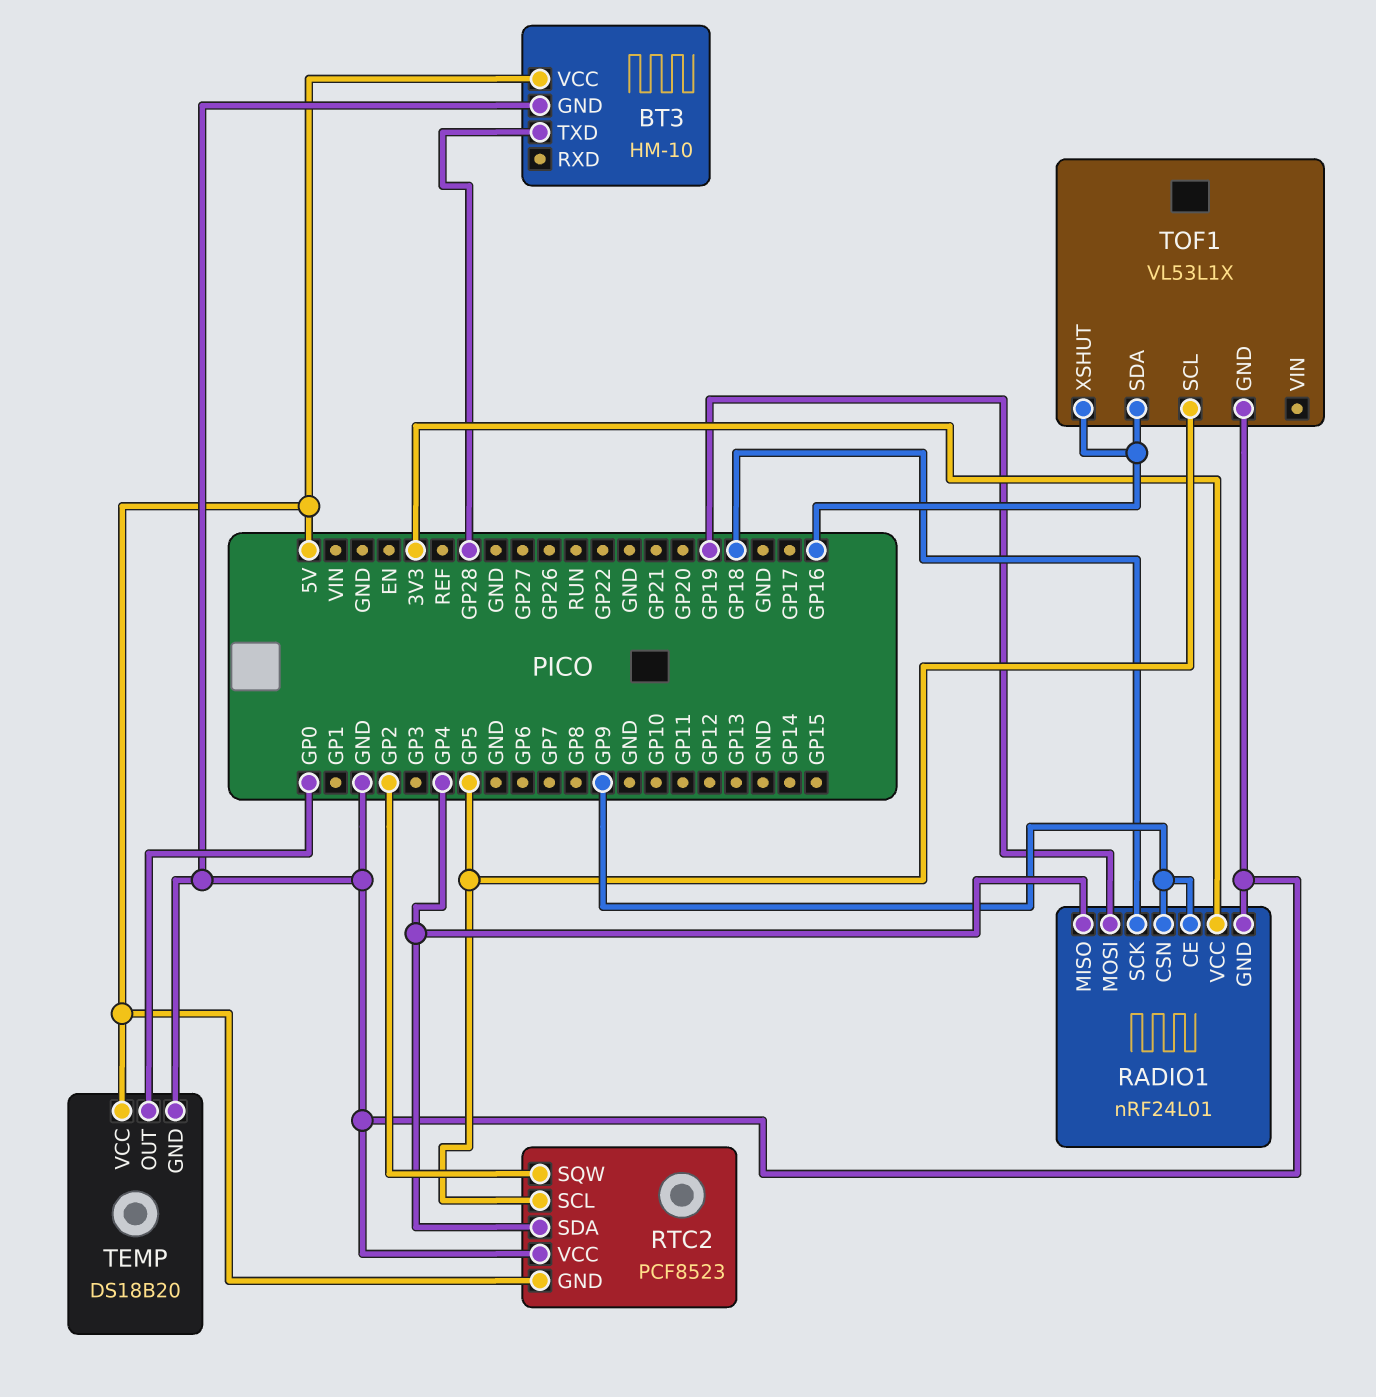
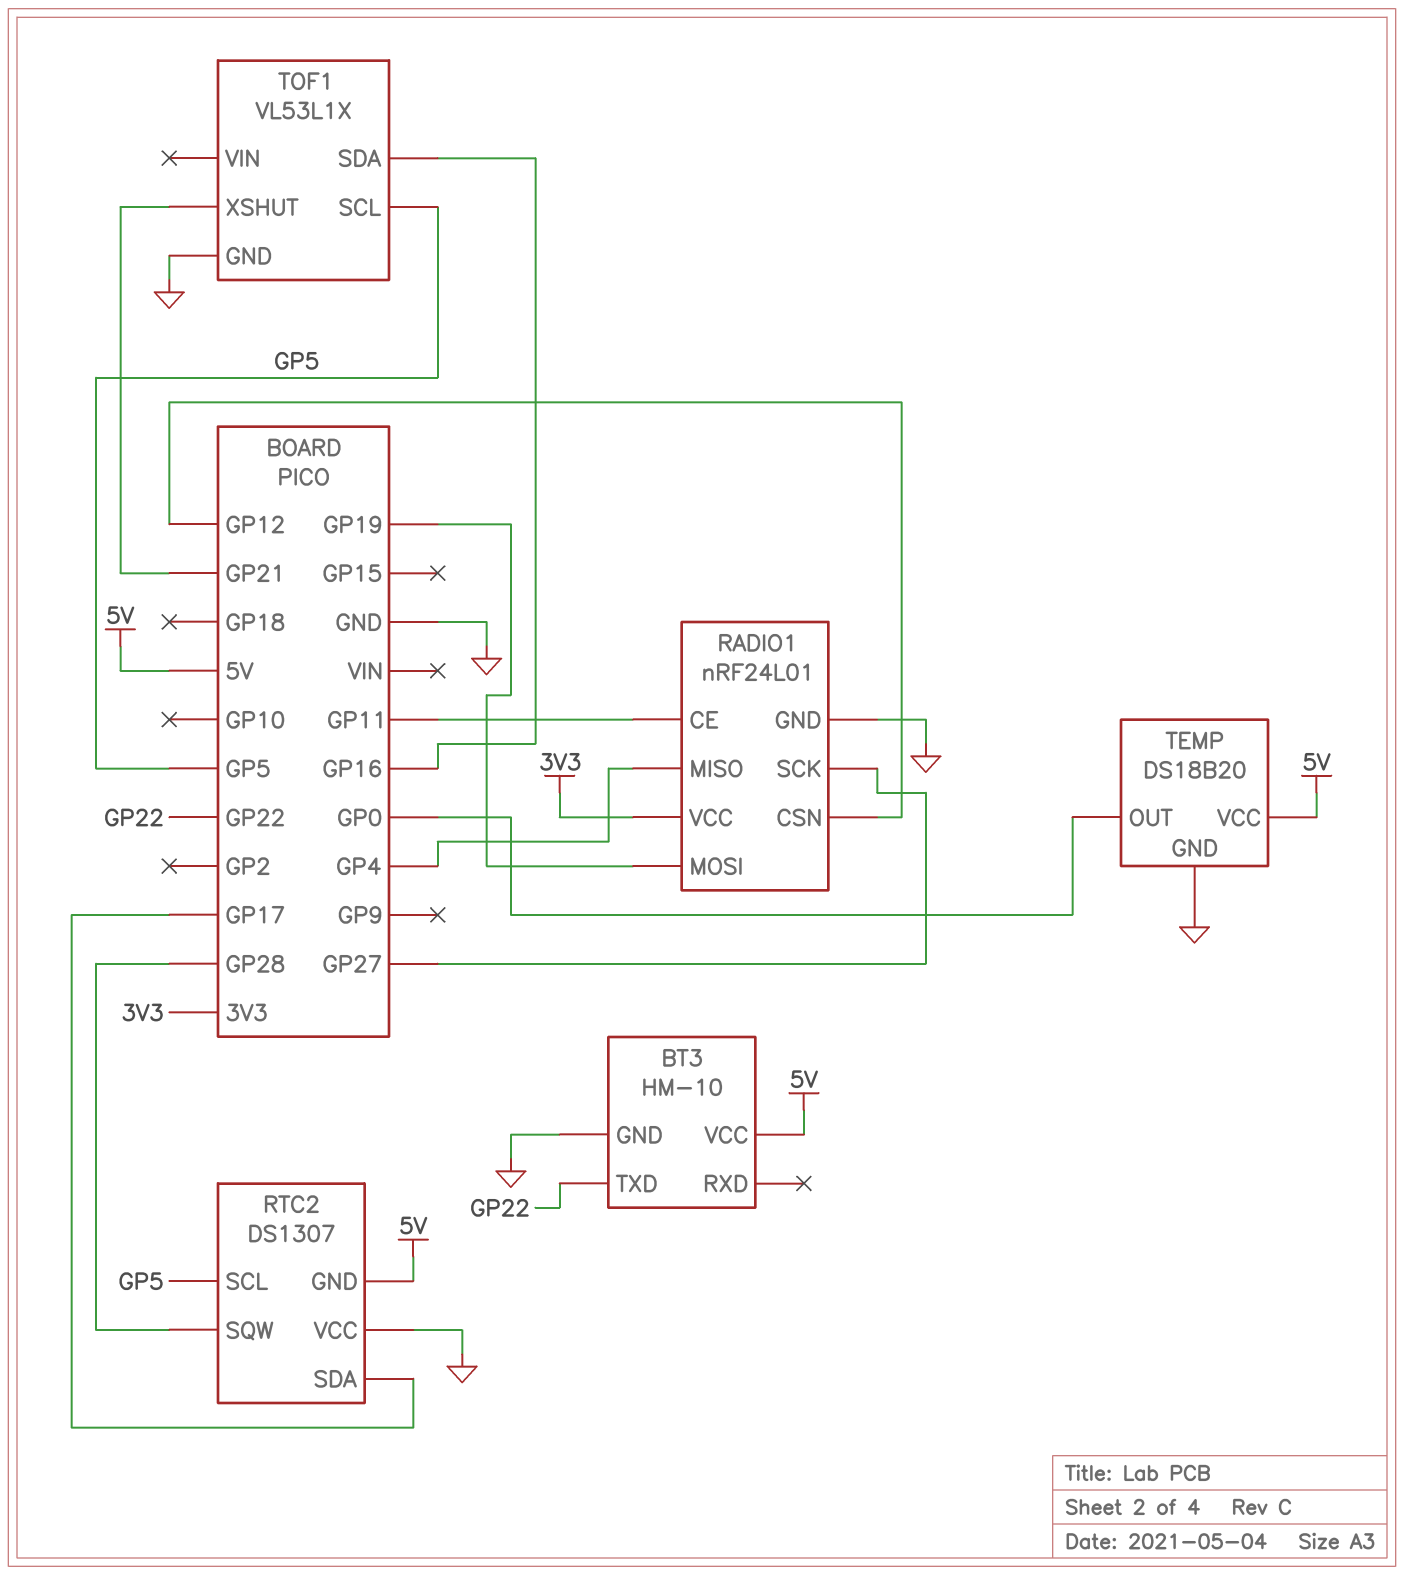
BT3 pin TXD: GP28 -> GP22
RADIO1 pin CE: GP9 -> GP11
RADIO1 pin CSN: GP9 -> GP12
RADIO1 pin SCK: GP18 -> GP27
RTC2: PCF8523 -> DS1307
RTC2 pin SDA: GP4 -> GP17
RTC2 pin SQW: GP2 -> GP28
TOF1 pin XSHUT: GP16 -> GP21

